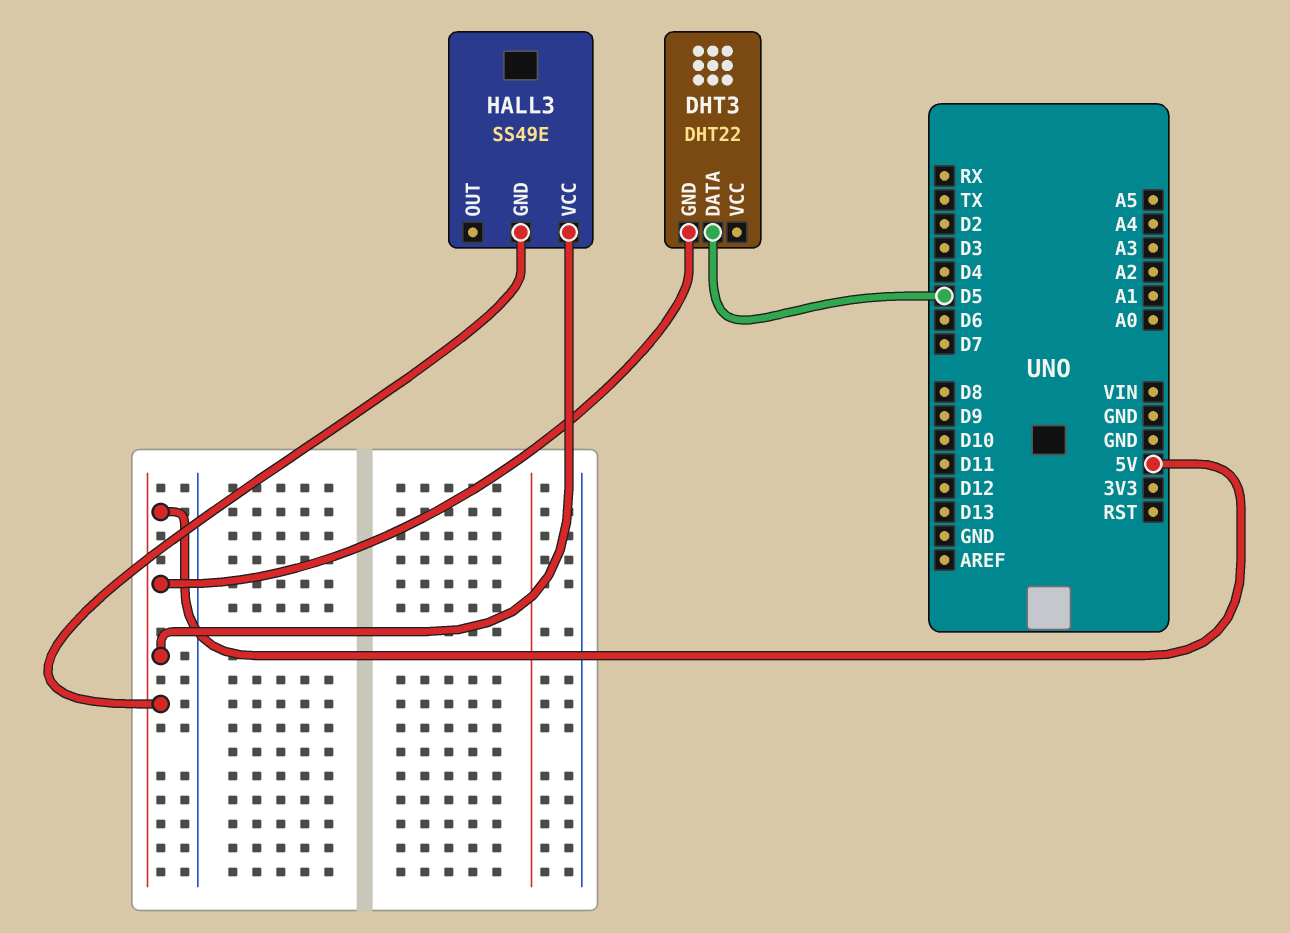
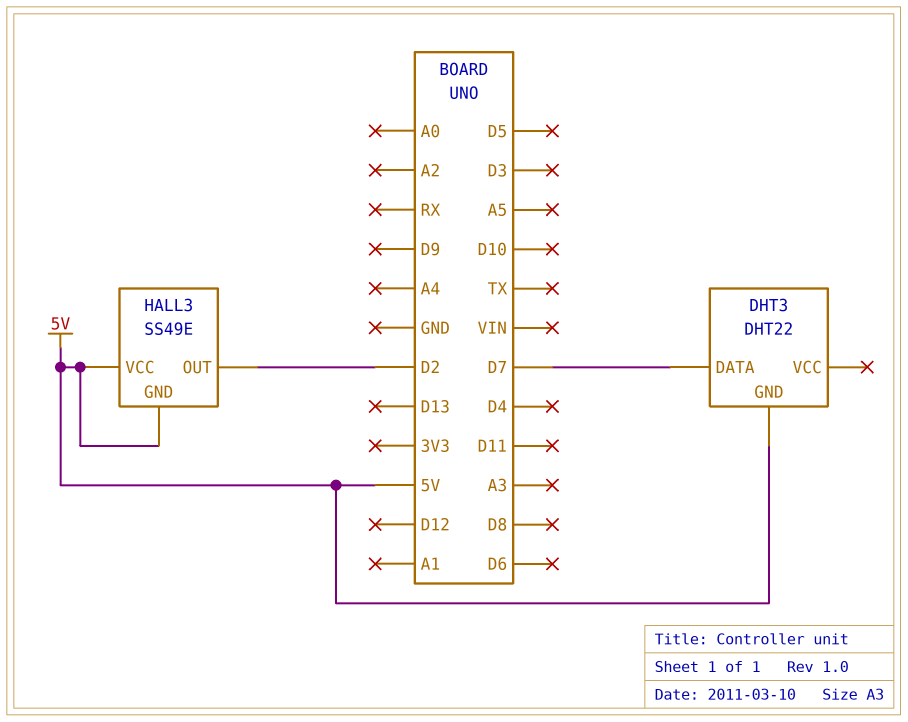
DHT3 pin DATA: D5 -> D7
HALL3 pin OUT: none -> D2

